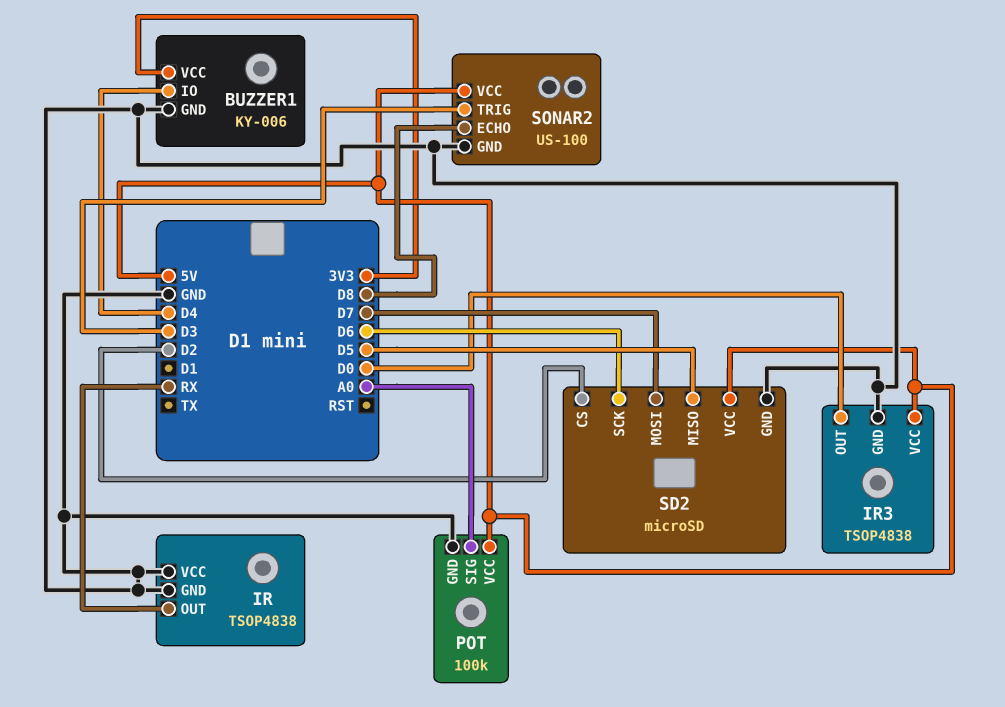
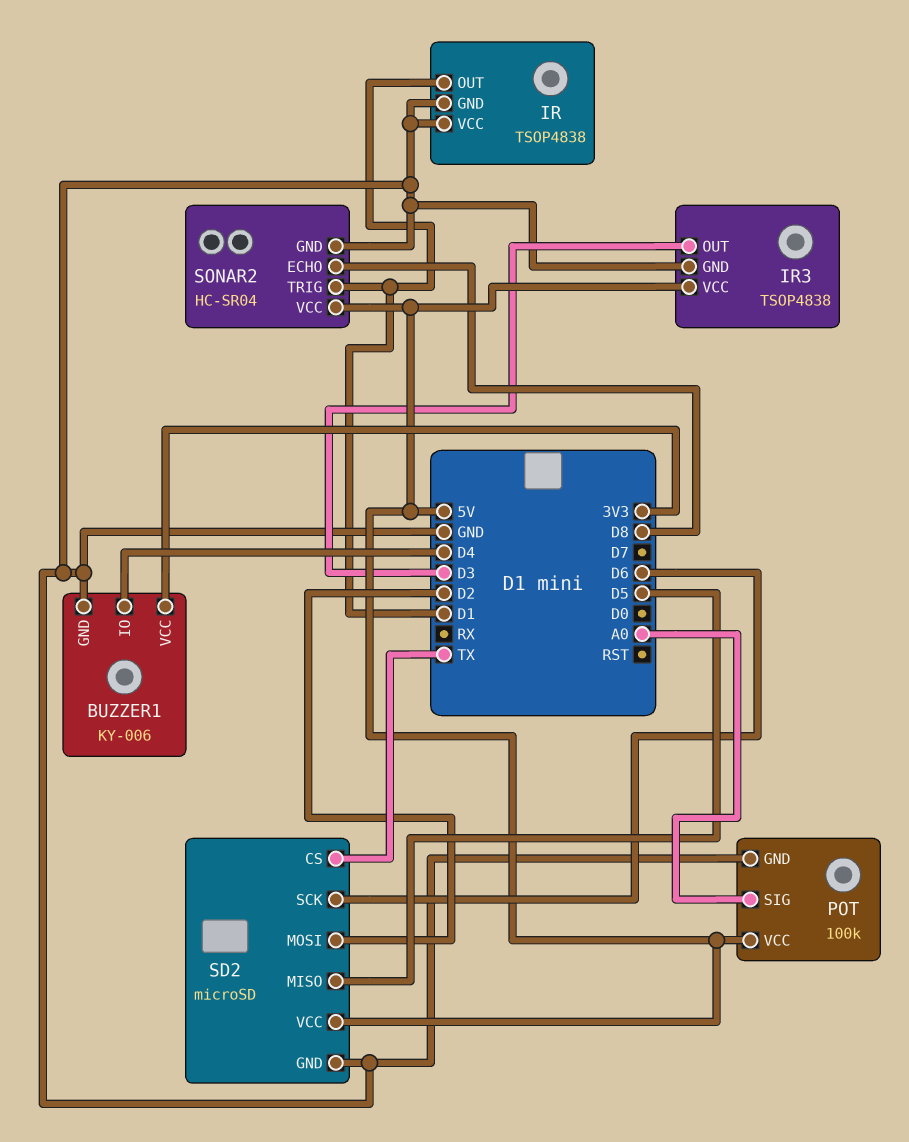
IR pin OUT: RX -> D1
IR3 pin OUT: D0 -> D3
SD2 pin CS: D2 -> TX
SD2 pin MOSI: D7 -> D2
SONAR2: US-100 -> HC-SR04
SONAR2 pin TRIG: D3 -> D1

